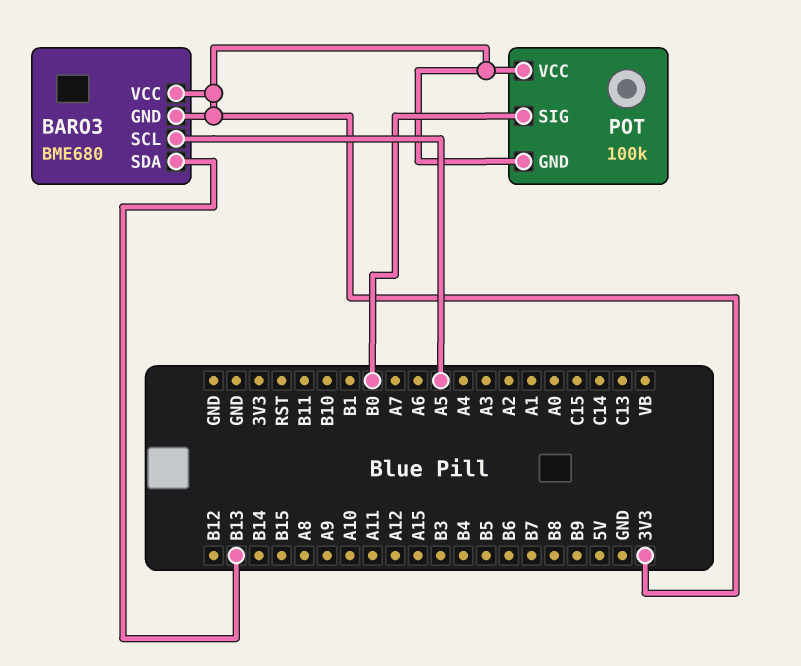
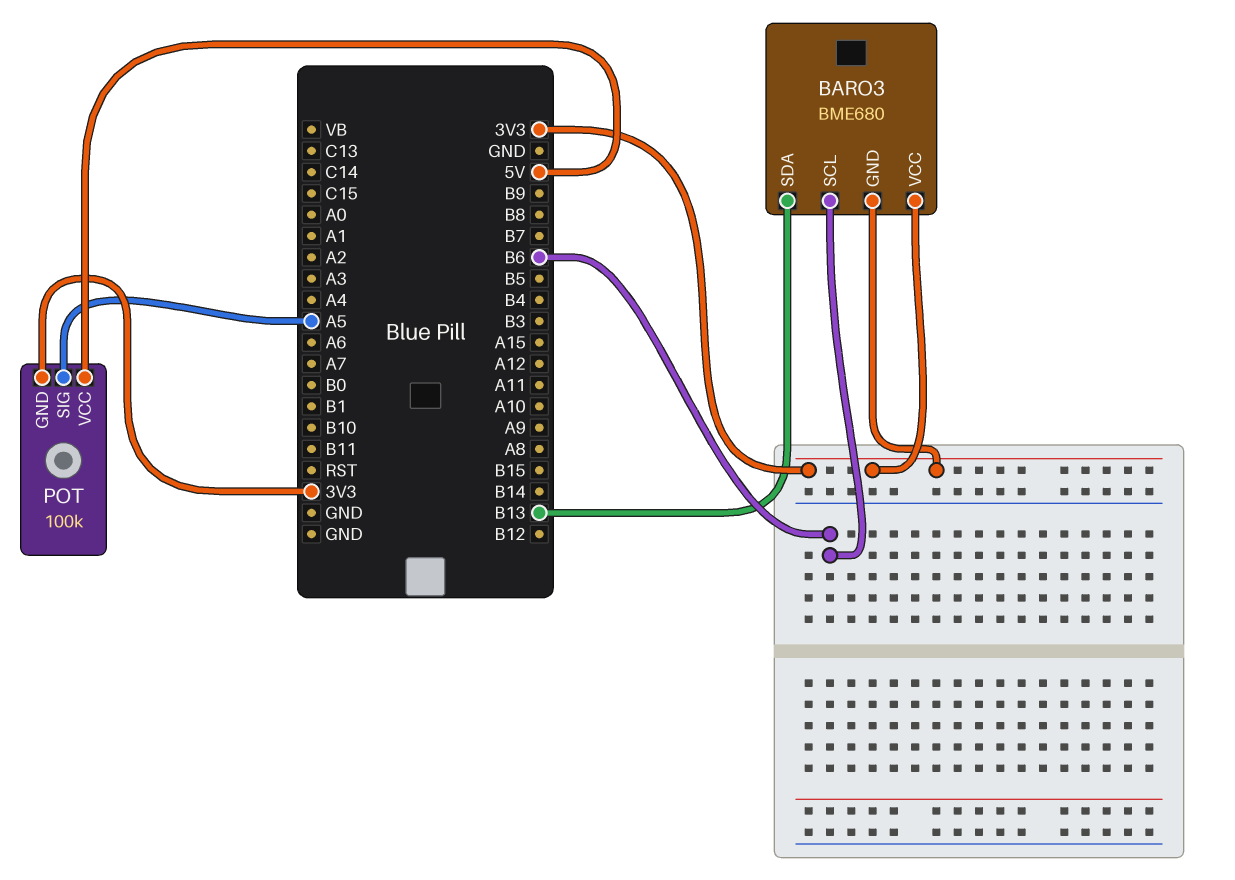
BARO3 pin SCL: A5 -> B6
POT pin SIG: B0 -> A5
POT pin VCC: 3V3 -> 5V

